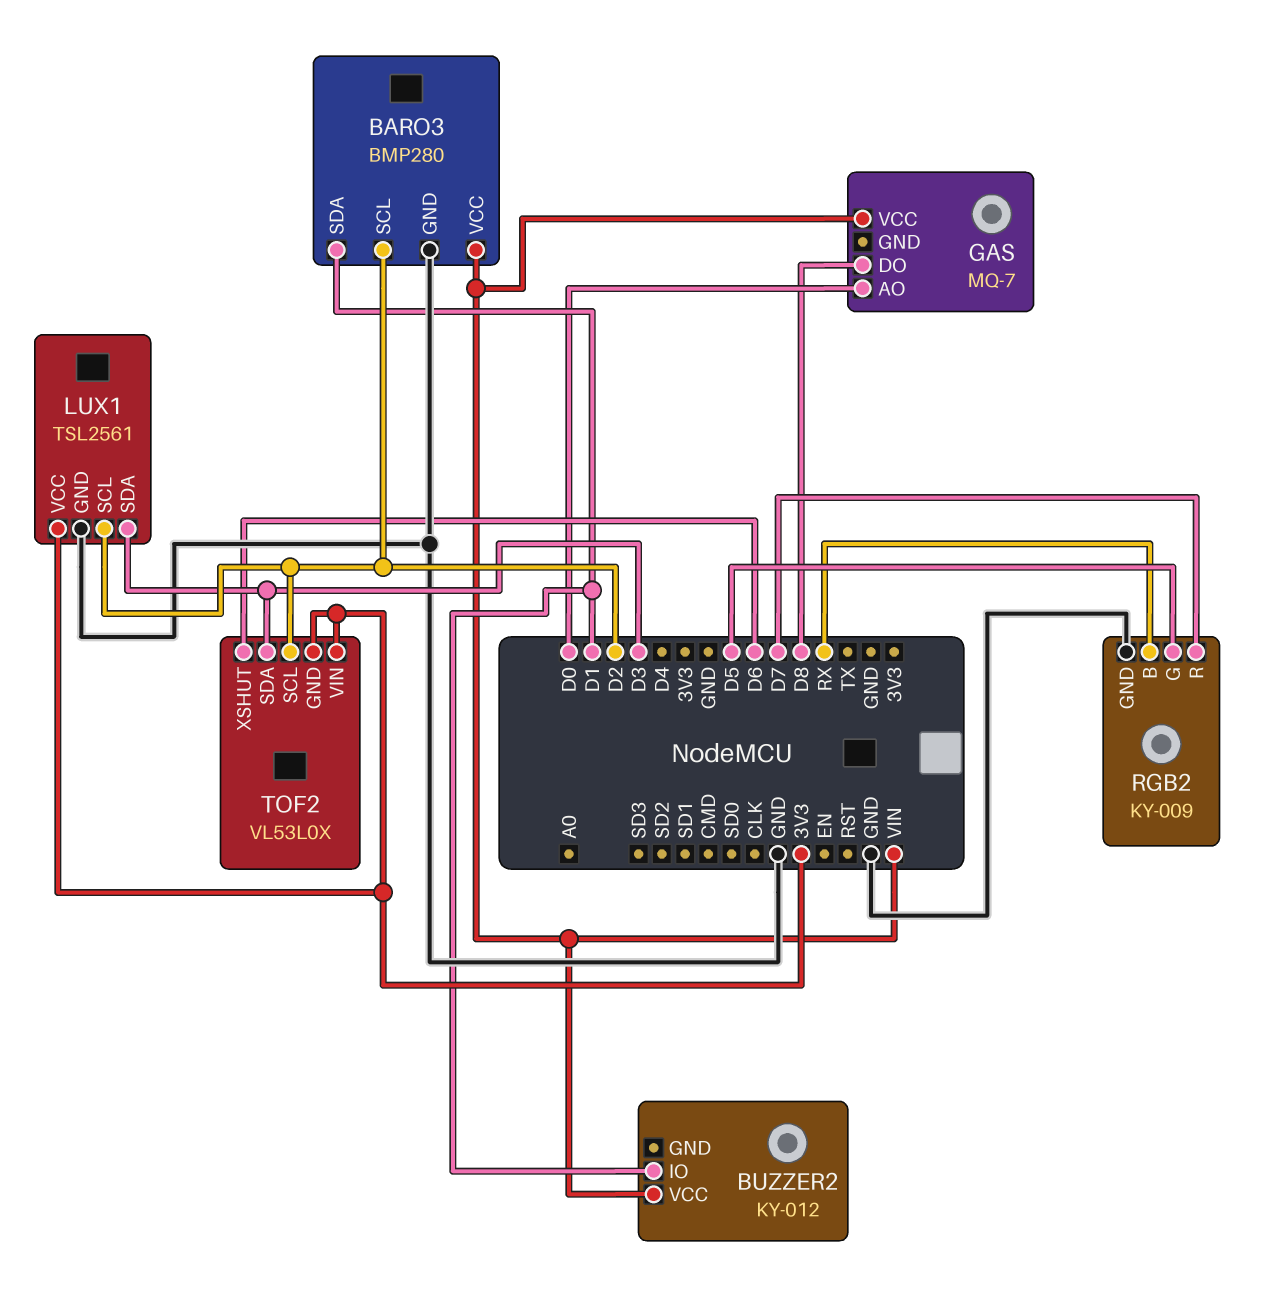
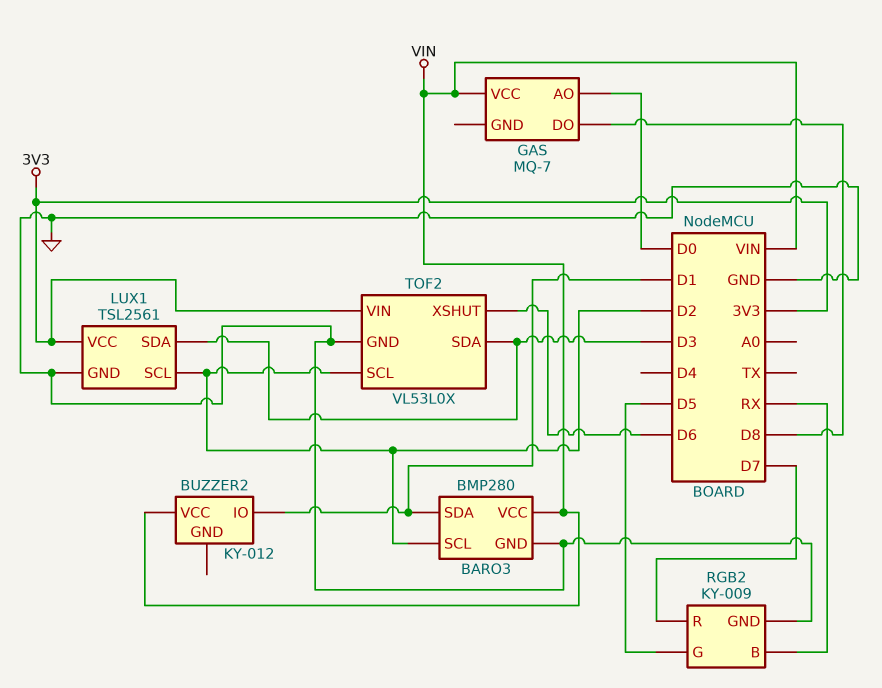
TOF2 pin GND: 3V3 -> GND

